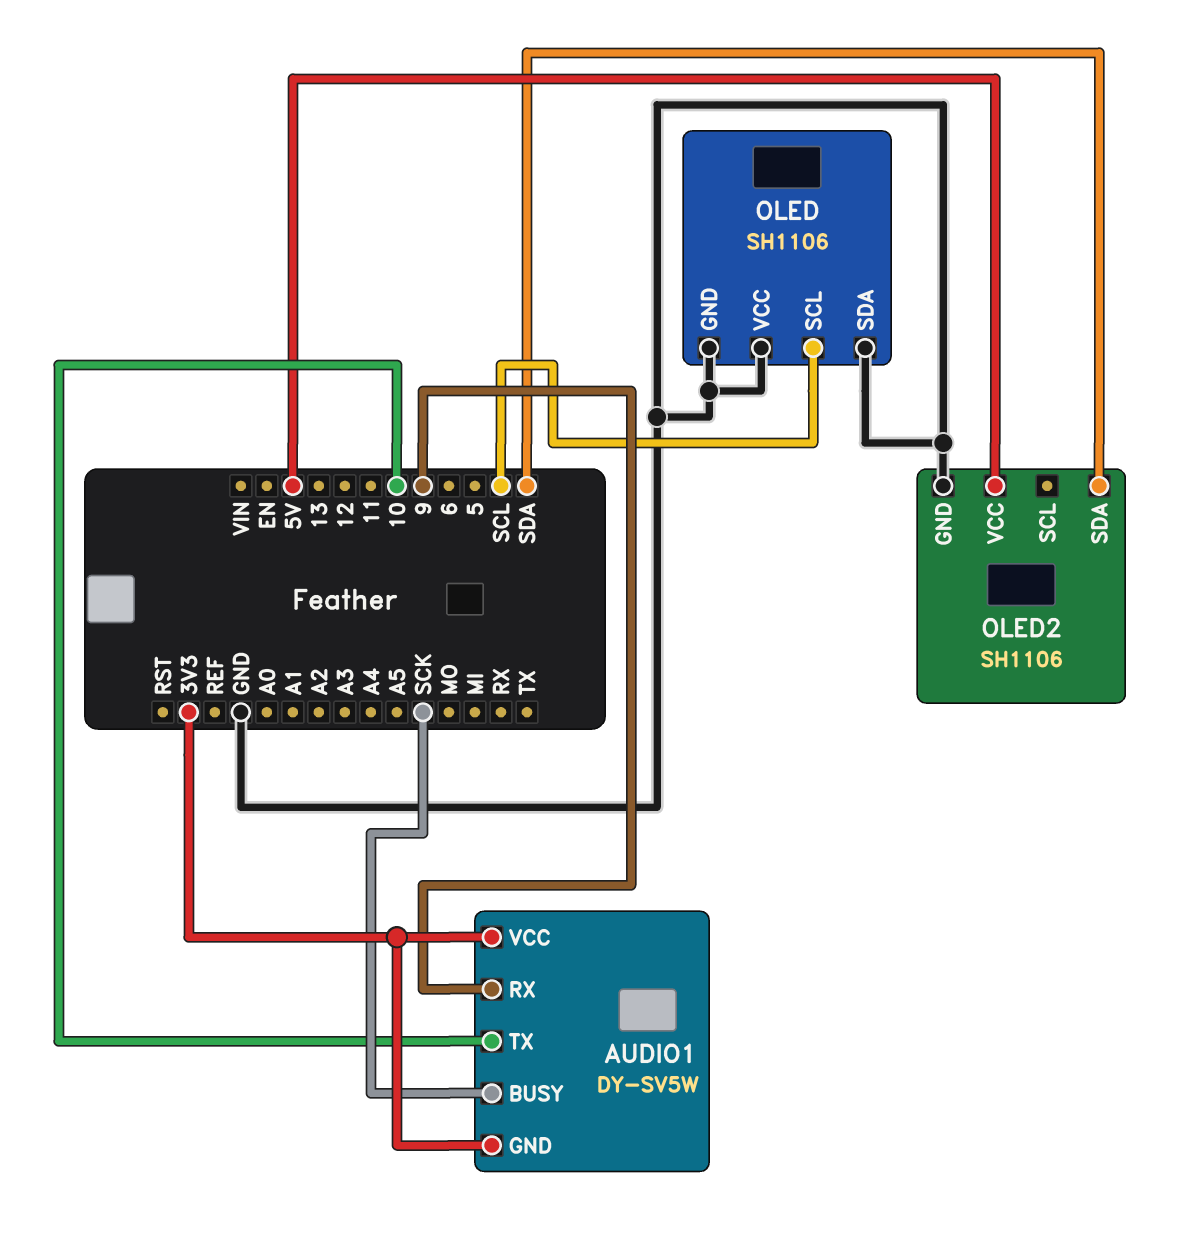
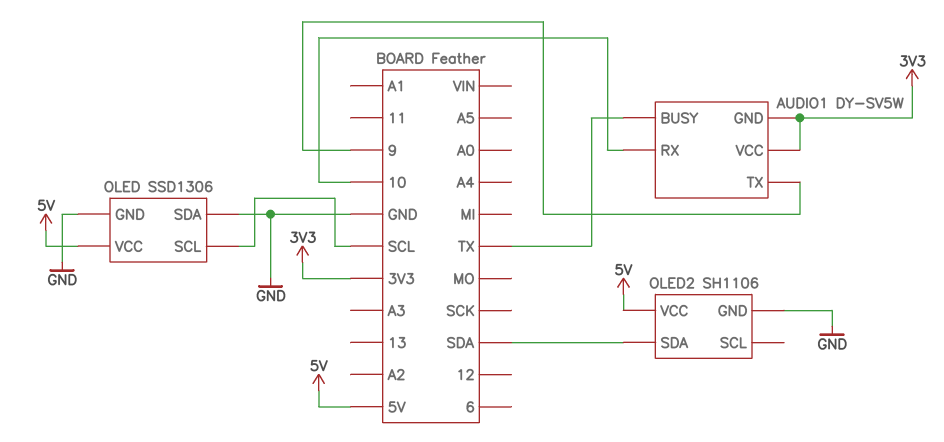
AUDIO1 pin BUSY: SCK -> TX
AUDIO1 pin RX: 9 -> 10
AUDIO1 pin TX: 10 -> 9
OLED: SH1106 -> SSD1306
OLED pin VCC: GND -> 5V

